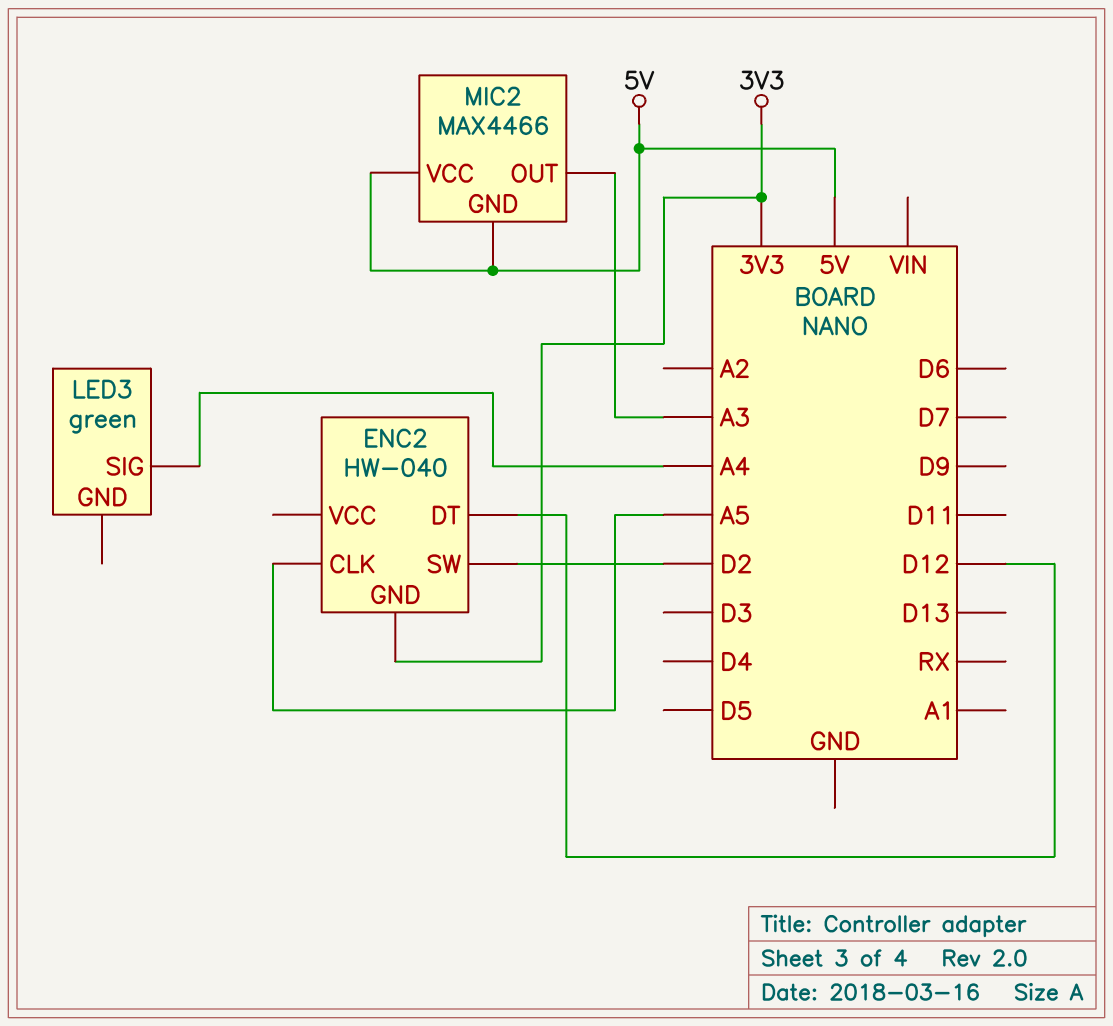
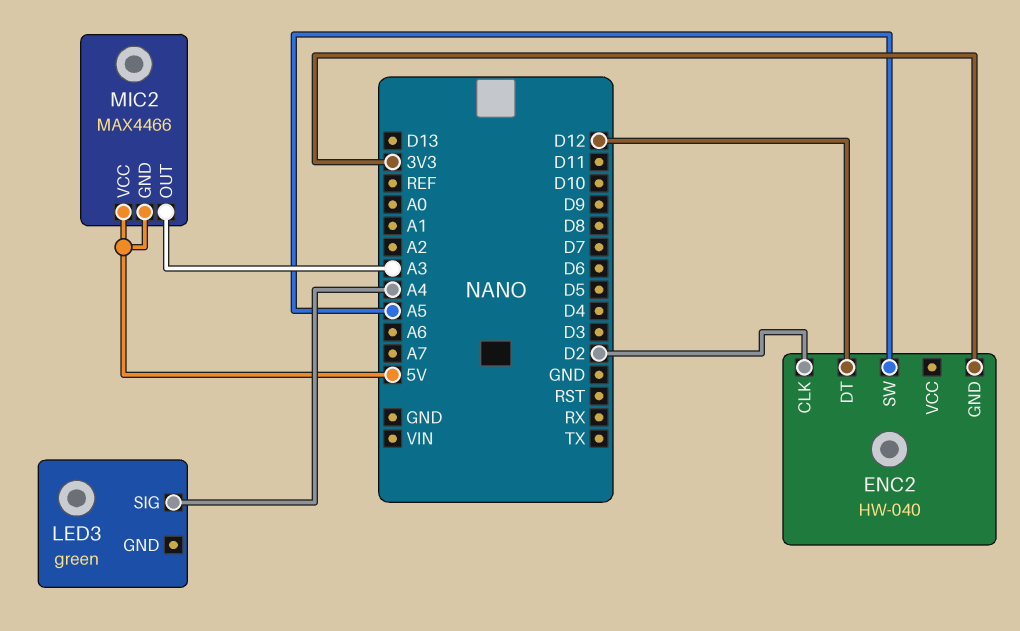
ENC2 pin CLK: A5 -> D2
ENC2 pin SW: D2 -> A5

